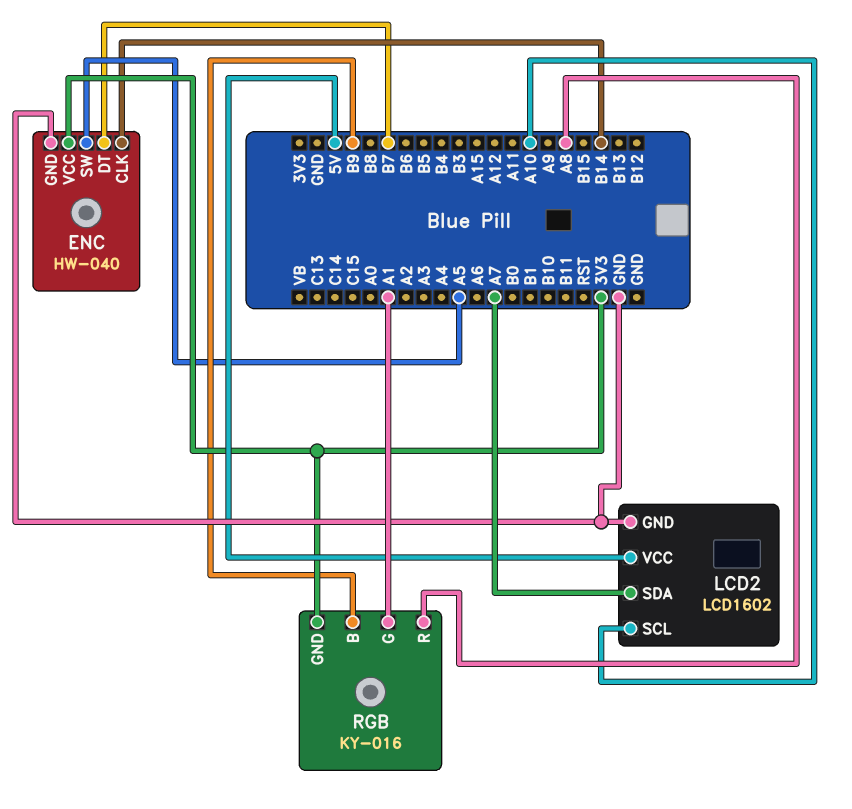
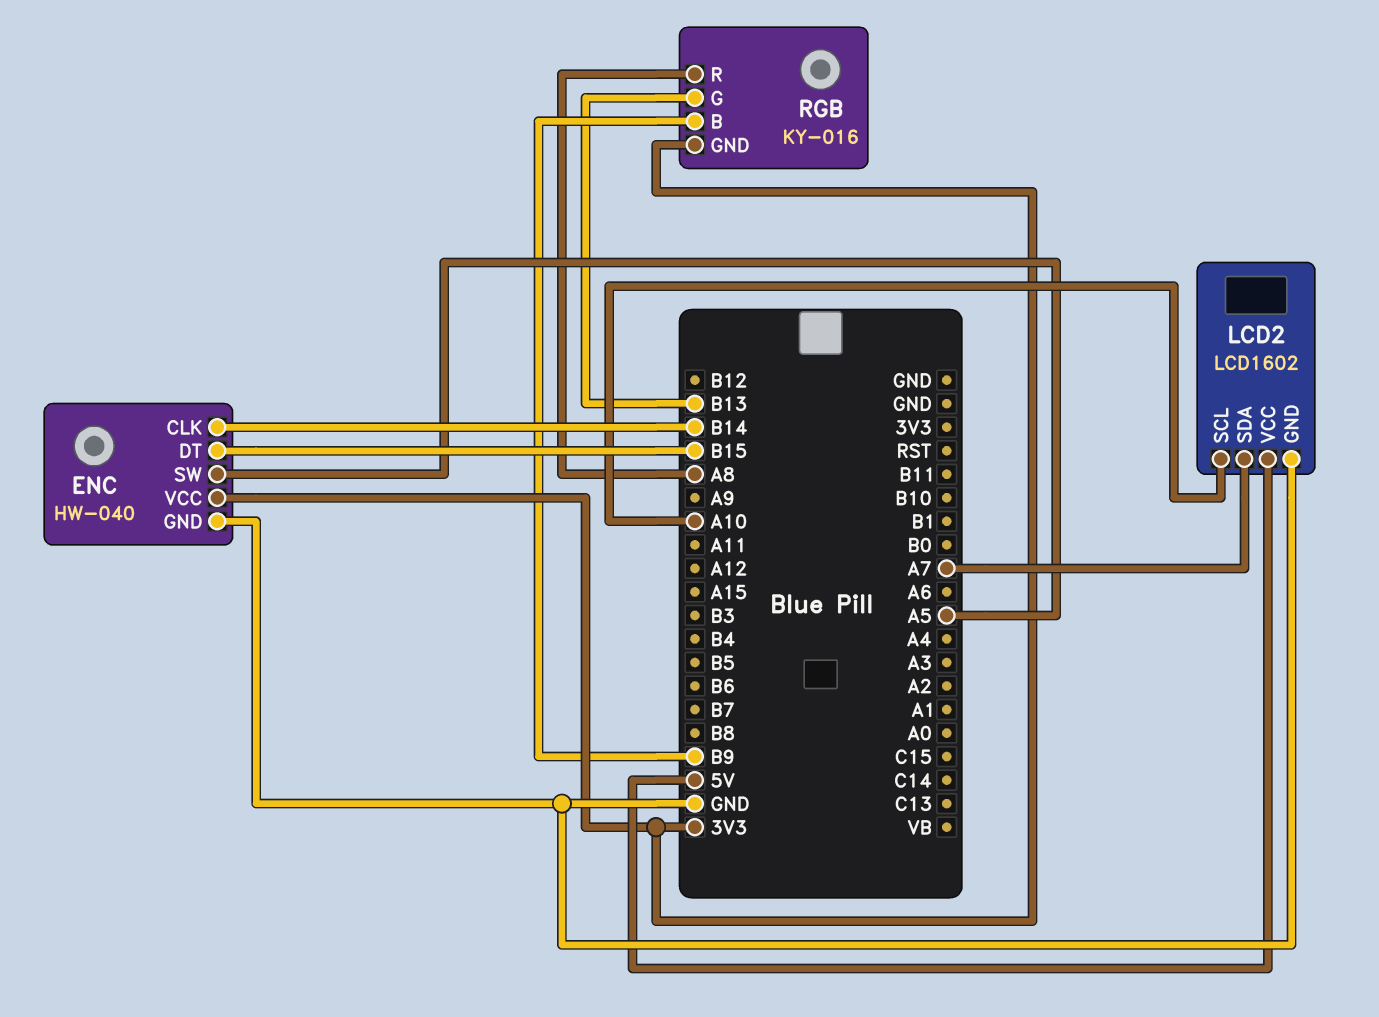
ENC pin DT: B7 -> B15
RGB pin G: A1 -> B13

